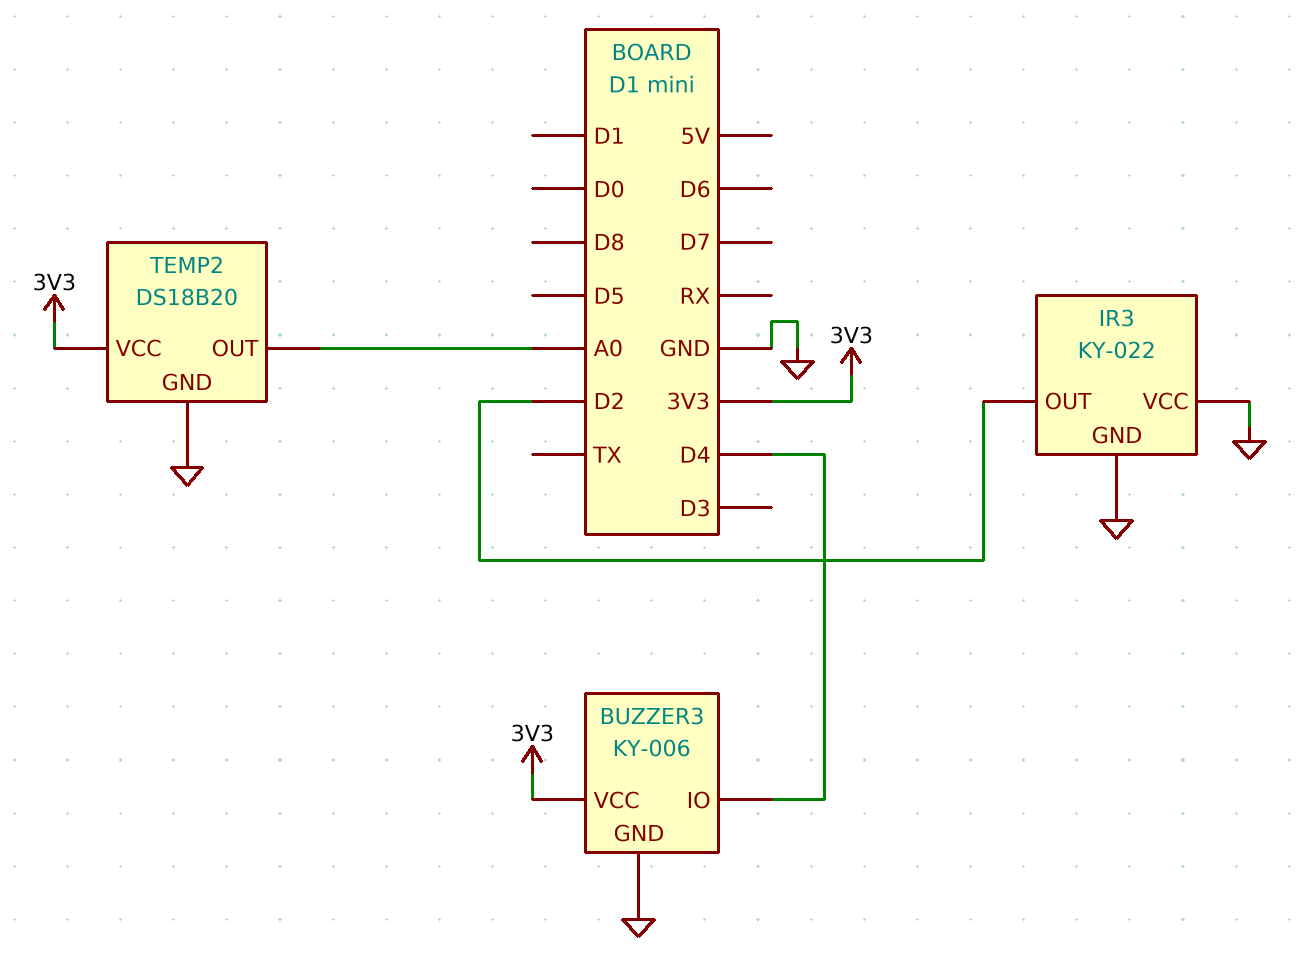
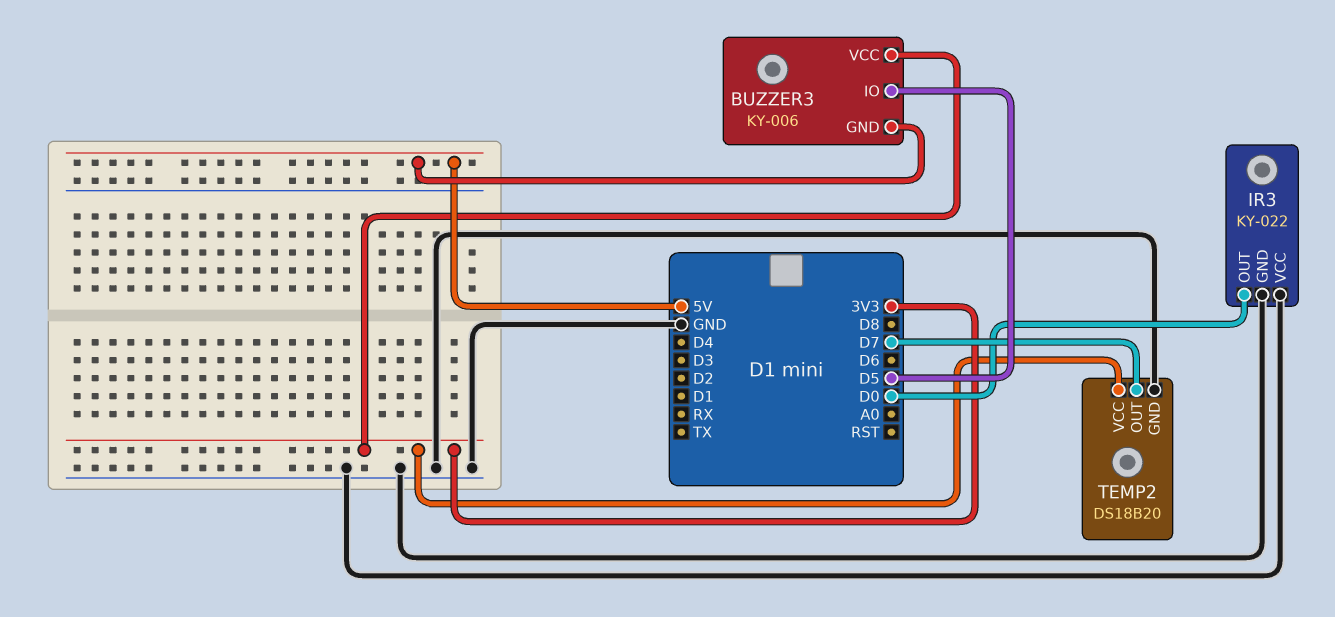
BUZZER3 pin GND: GND -> 5V
BUZZER3 pin IO: D4 -> D5
IR3 pin OUT: D2 -> D0
TEMP2 pin OUT: A0 -> D7

